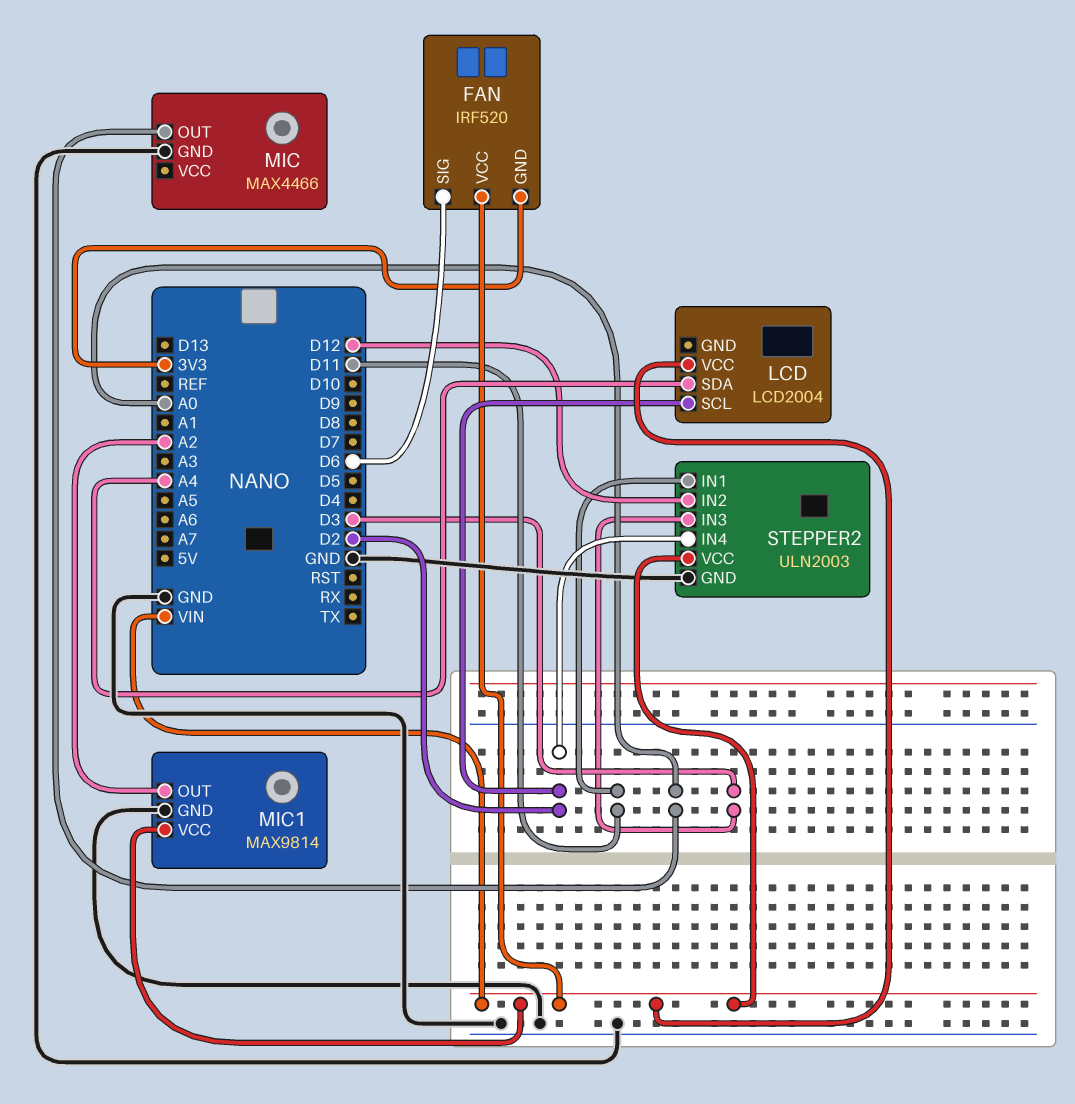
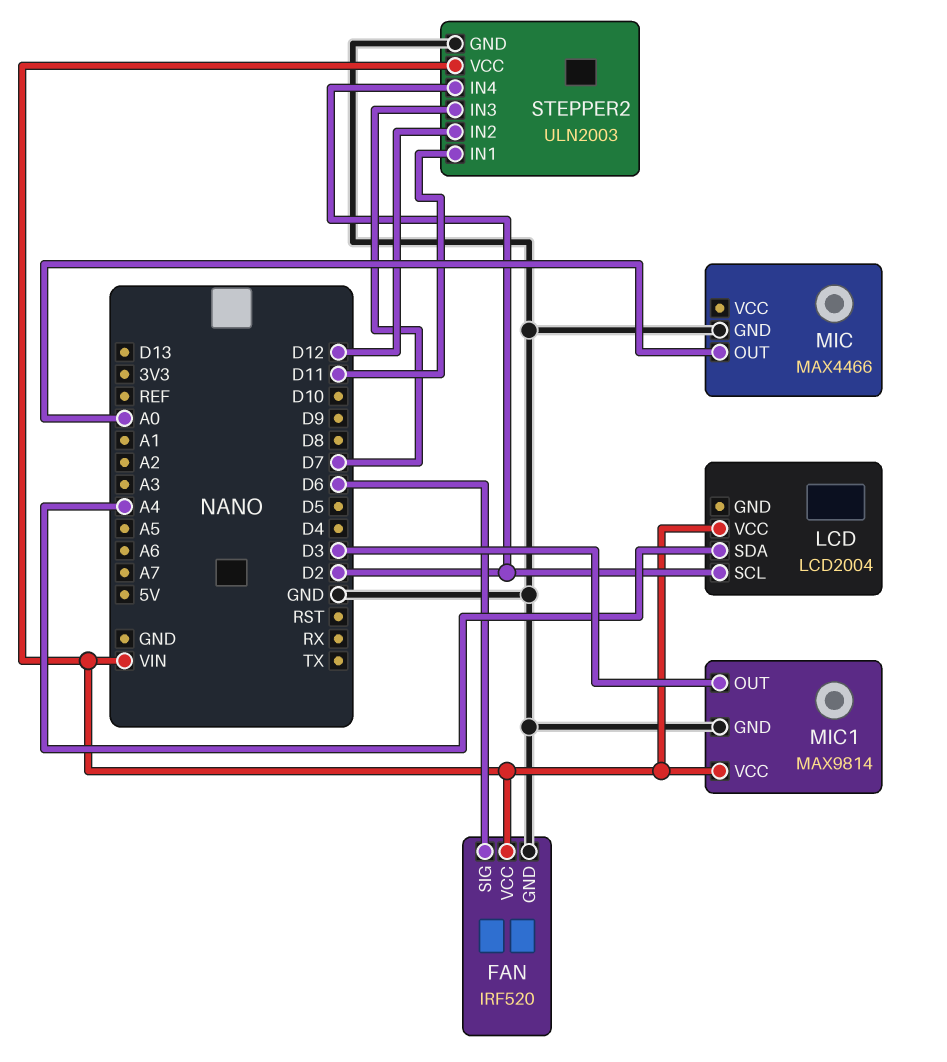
FAN pin GND: 3V3 -> GND
MIC1 pin OUT: A2 -> D3
STEPPER2 pin IN3: D3 -> D7

